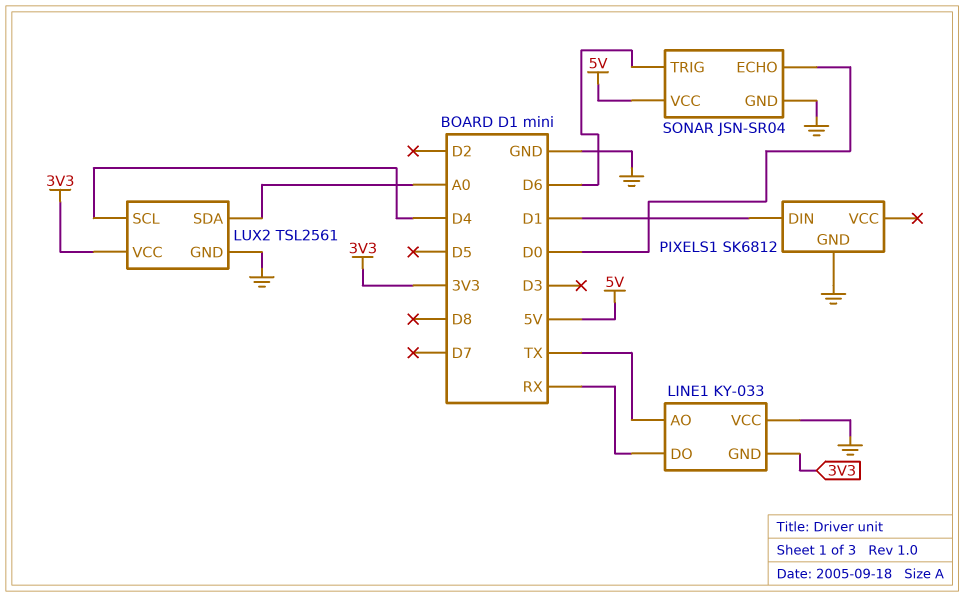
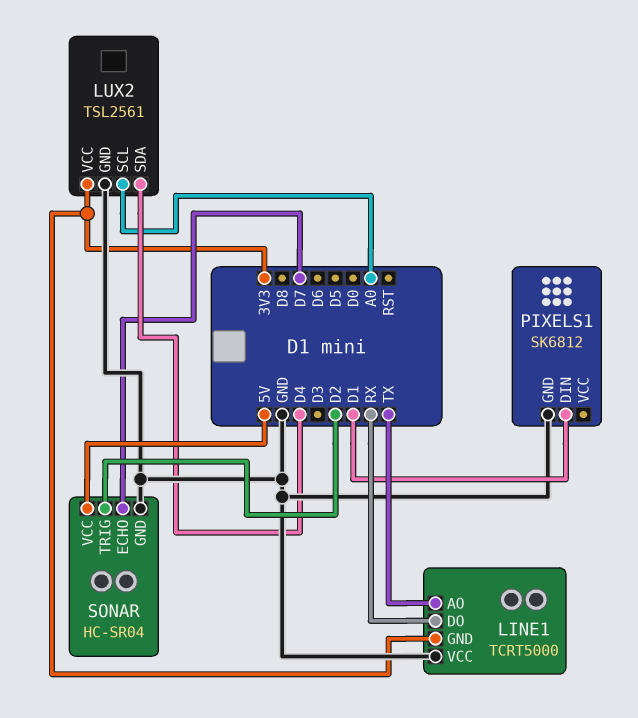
LINE1: KY-033 -> TCRT5000
LUX2 pin SCL: D4 -> A0
LUX2 pin SDA: A0 -> D4
SONAR: JSN-SR04 -> HC-SR04
SONAR pin ECHO: D0 -> D7
SONAR pin TRIG: D6 -> D2

